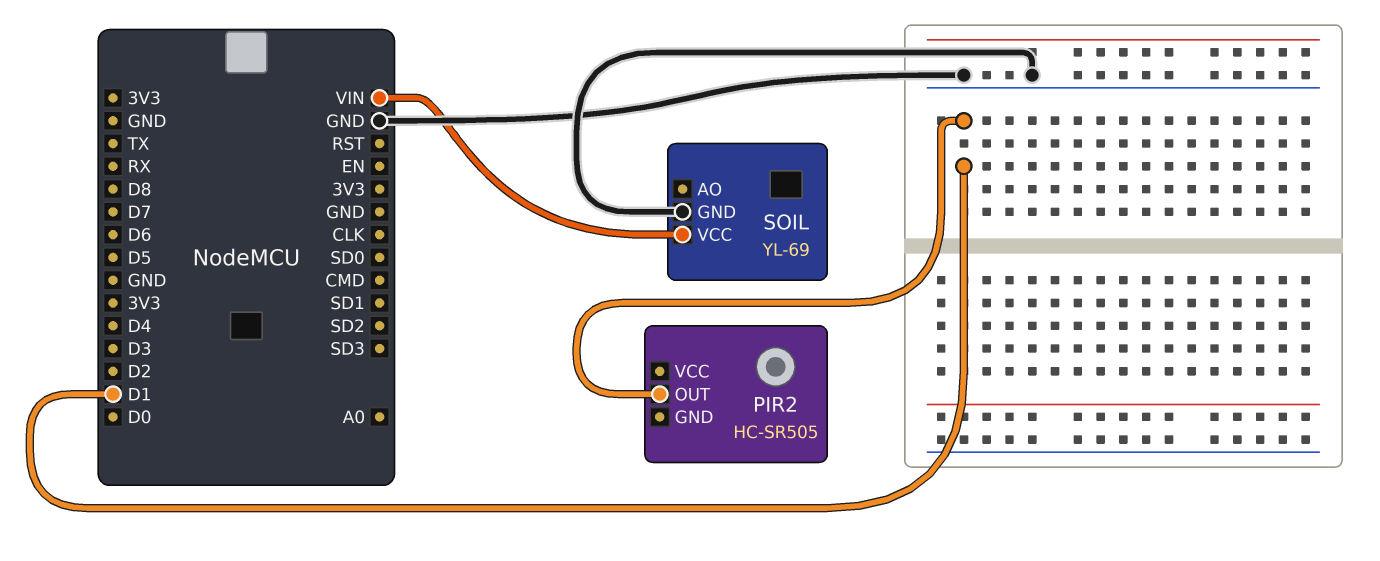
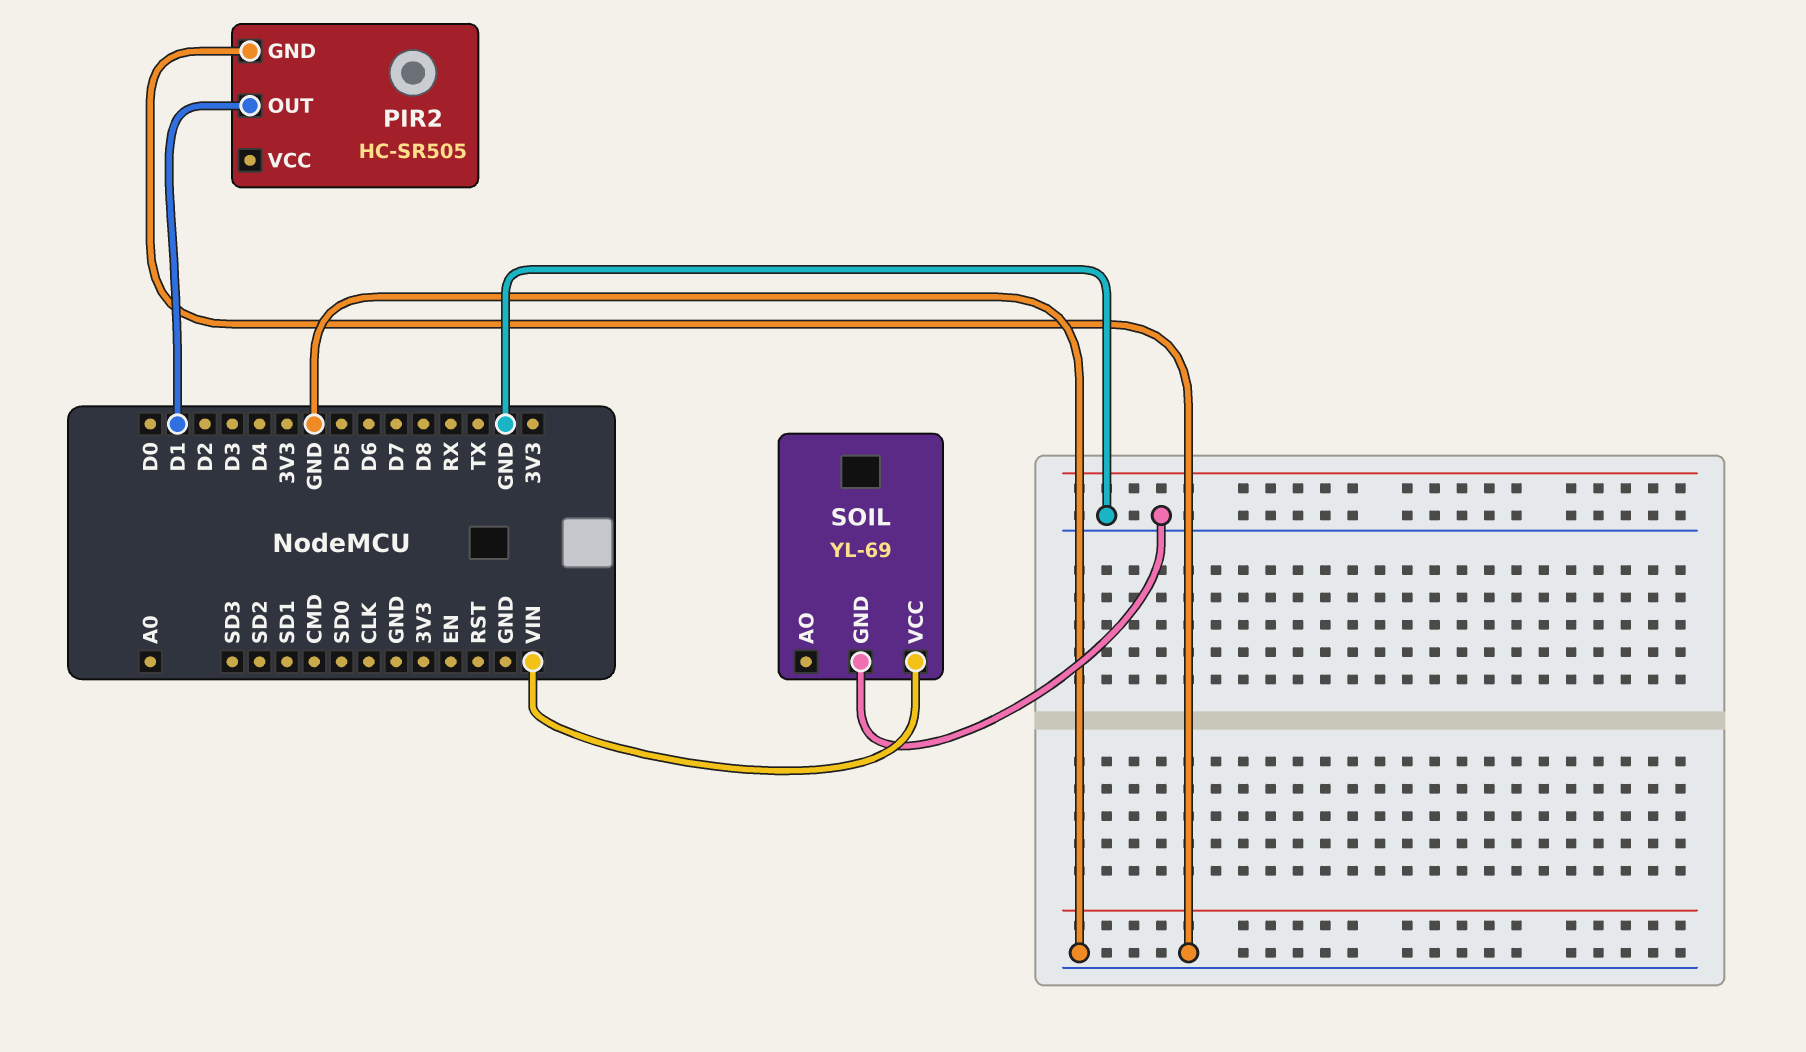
PIR2 pin GND: none -> GND

